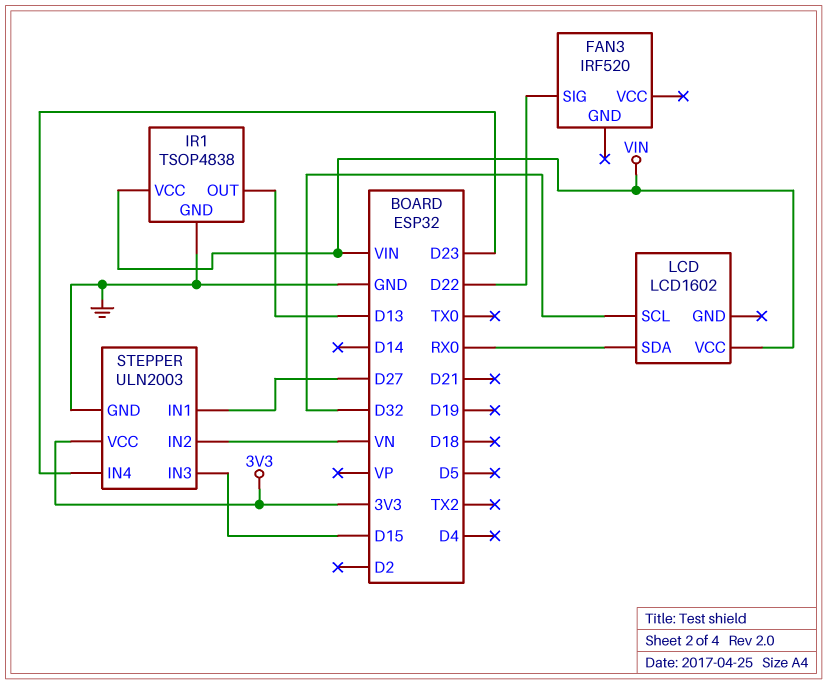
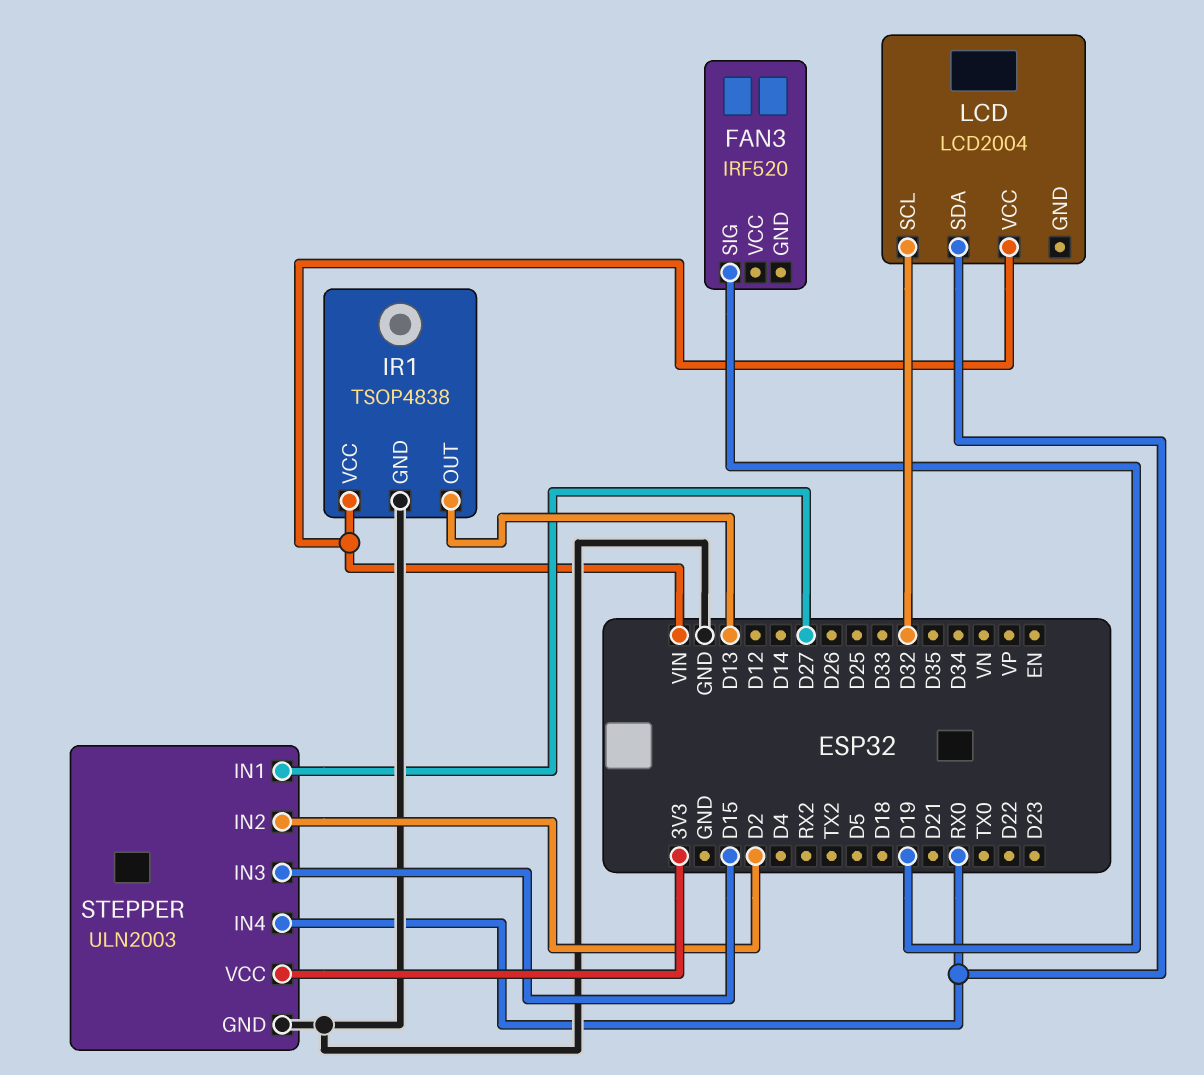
FAN3 pin SIG: D22 -> D19
LCD: LCD1602 -> LCD2004
STEPPER pin IN2: VN -> D2
STEPPER pin IN4: D23 -> RX0

